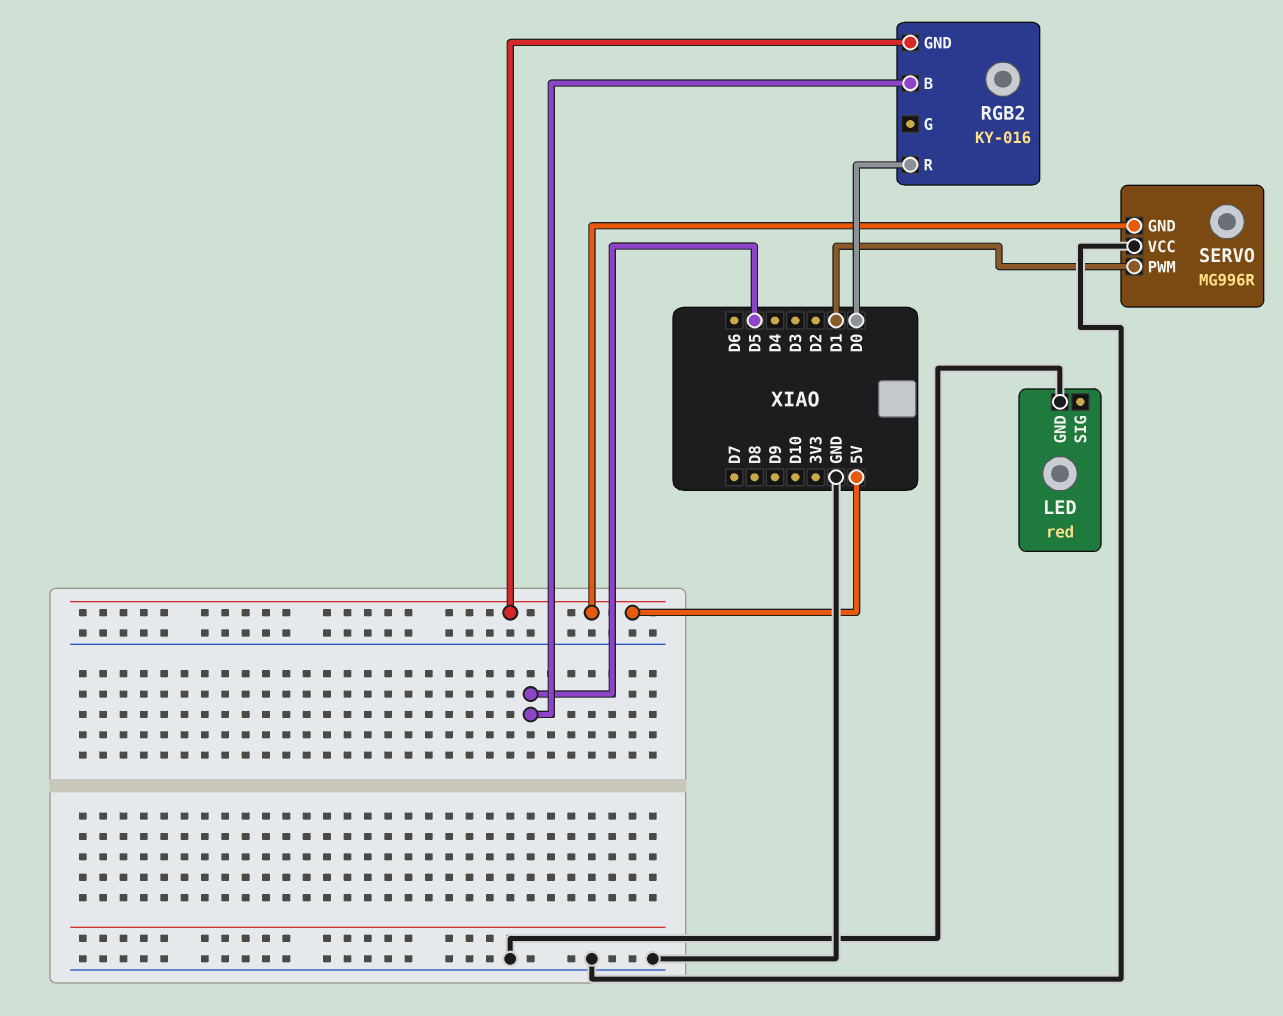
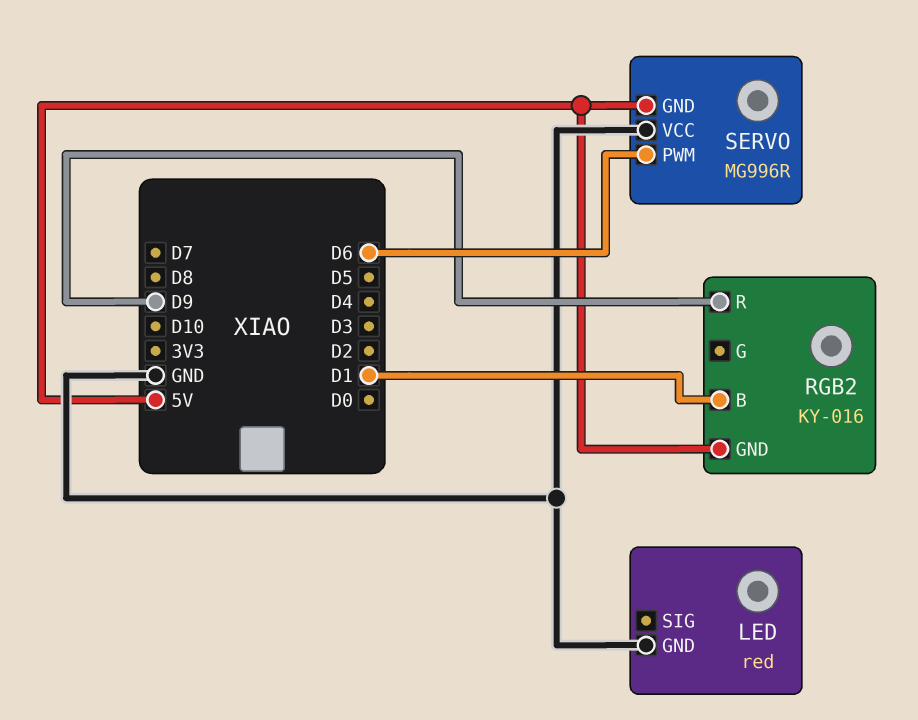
RGB2 pin B: D5 -> D1
RGB2 pin R: D0 -> D9
SERVO pin PWM: D1 -> D6

